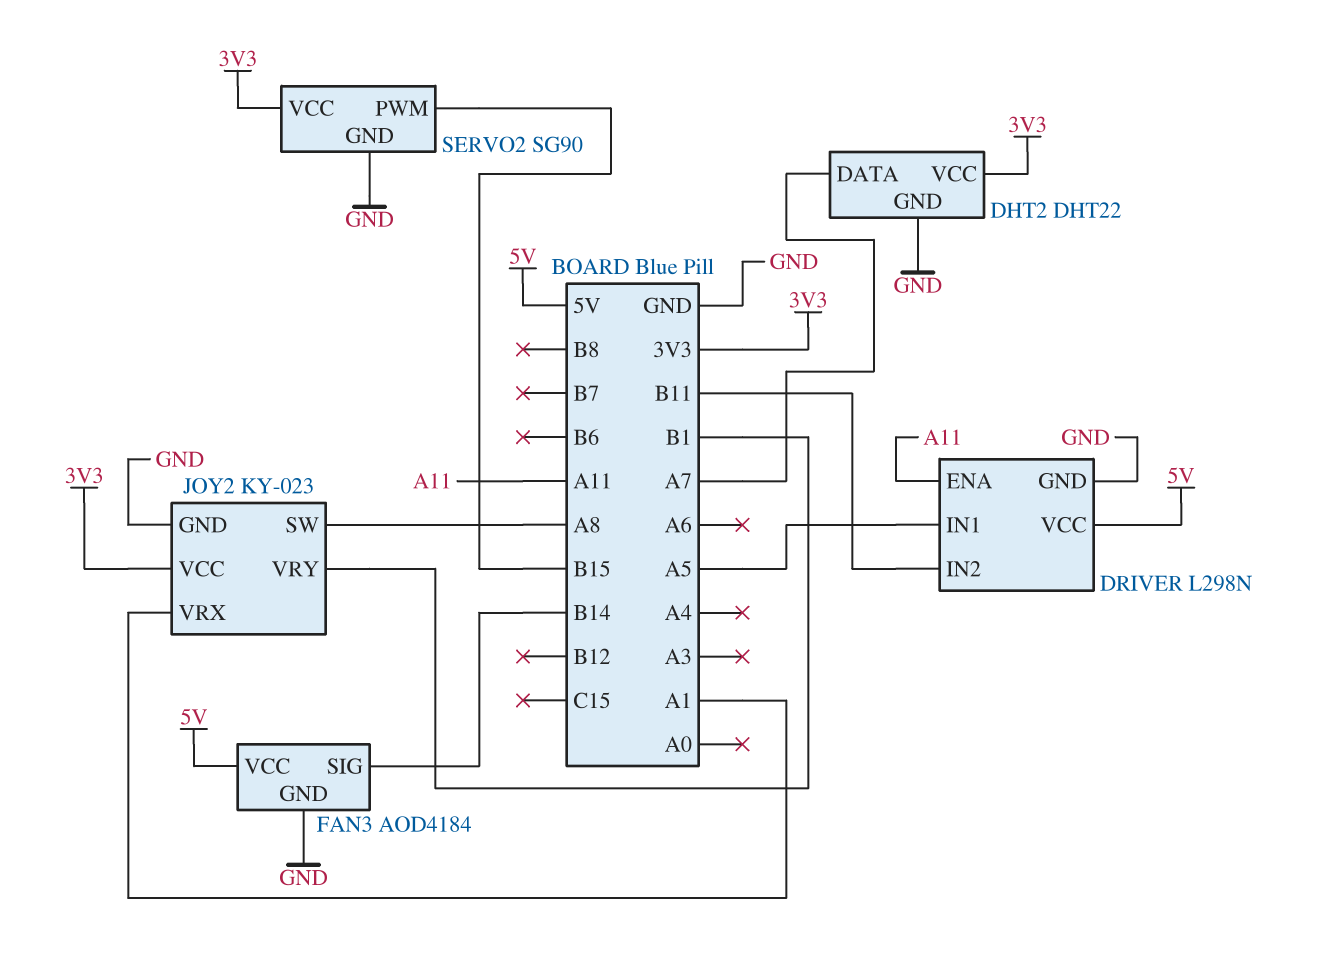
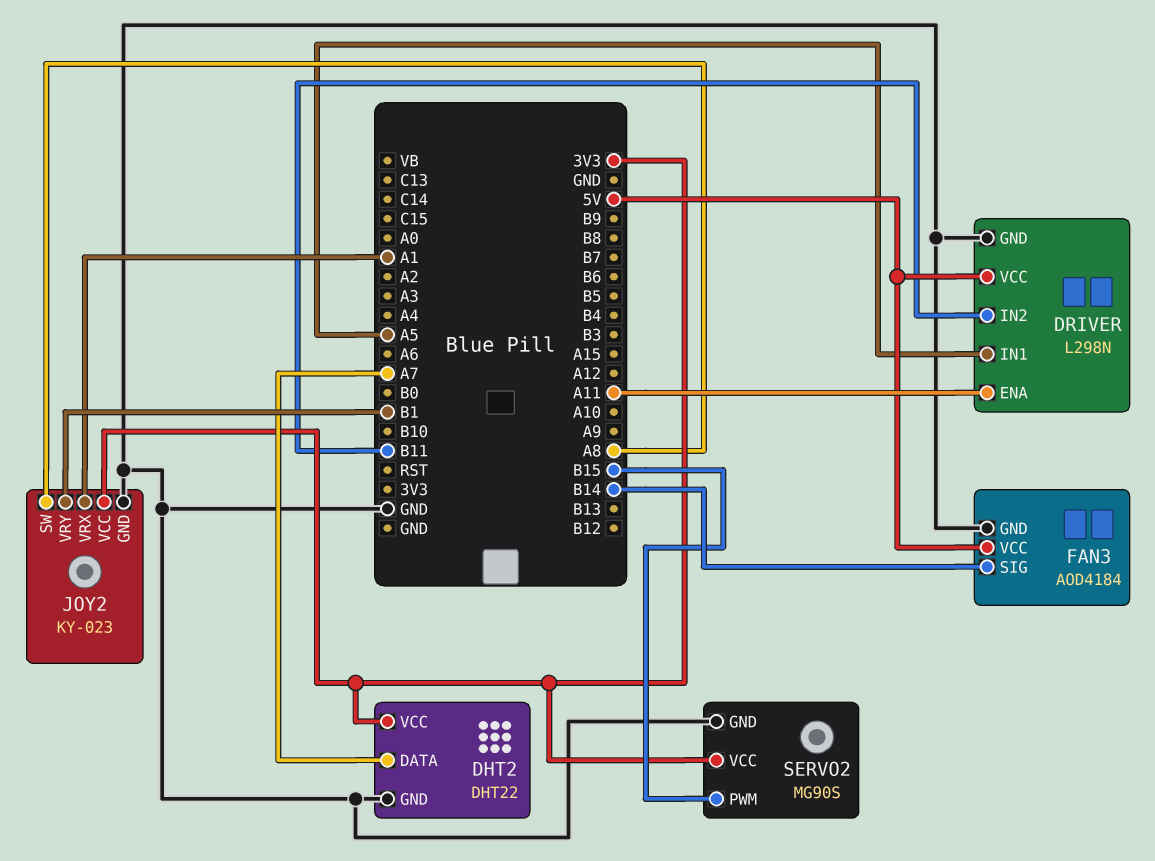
SERVO2: SG90 -> MG90S

